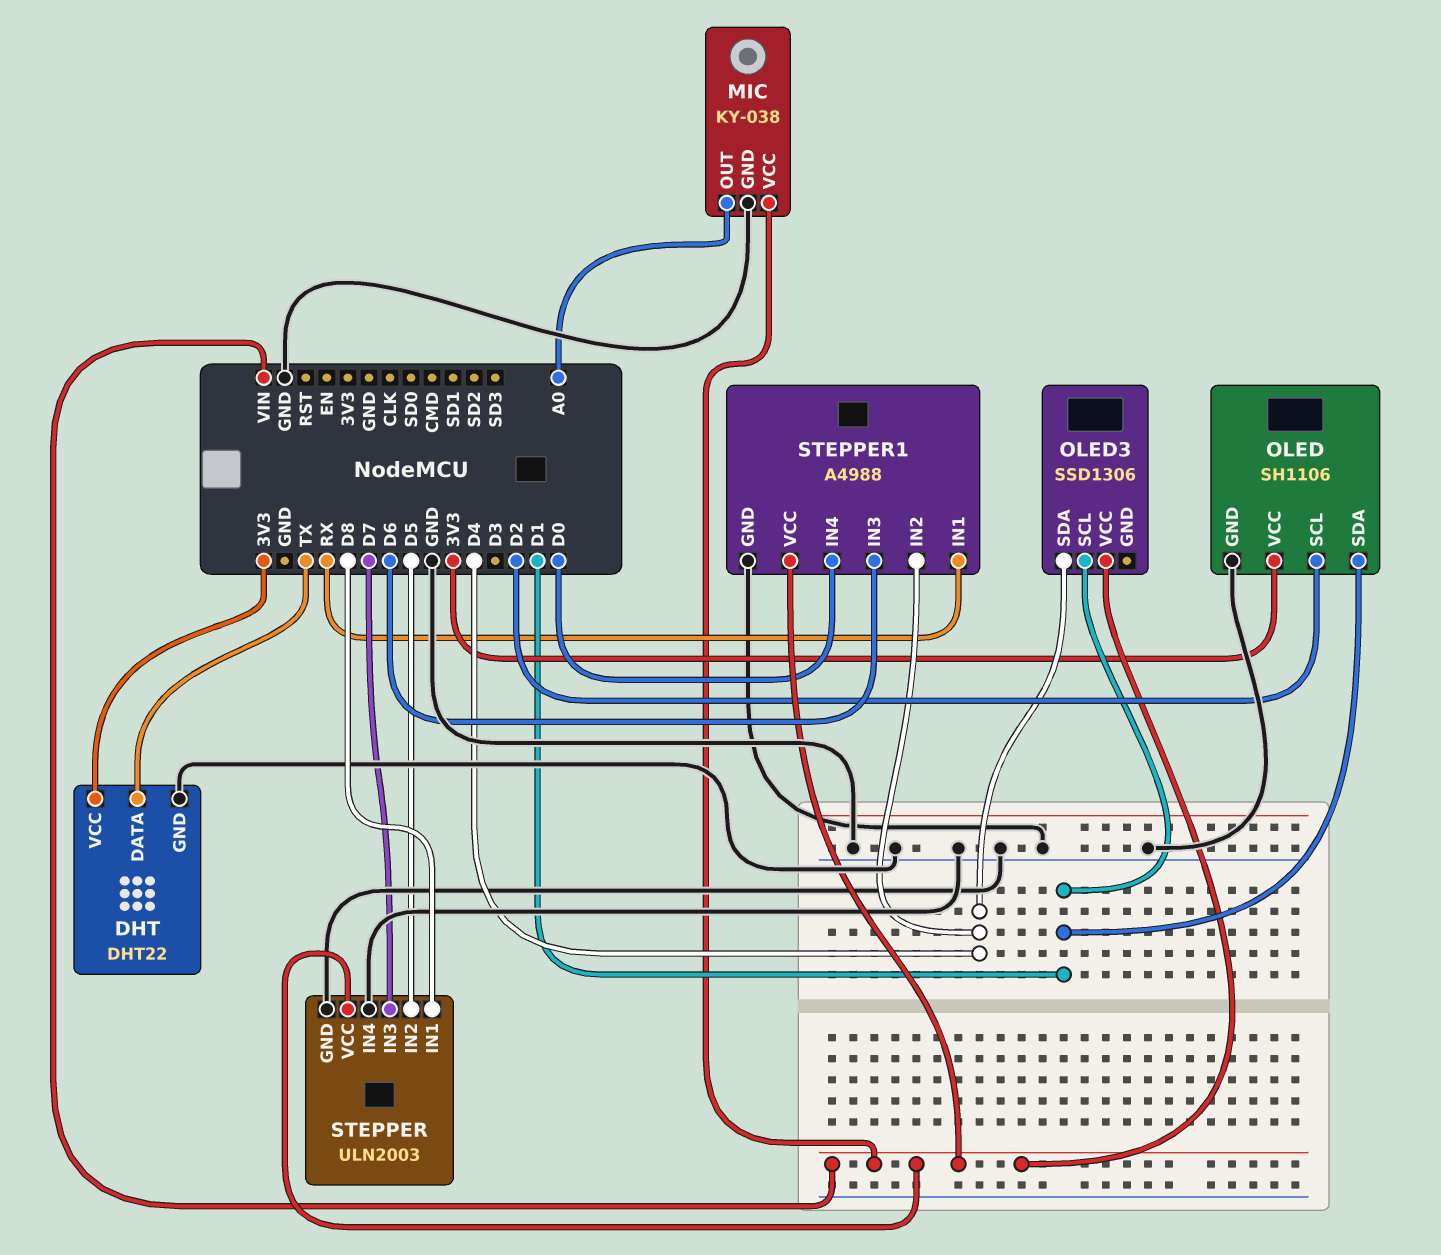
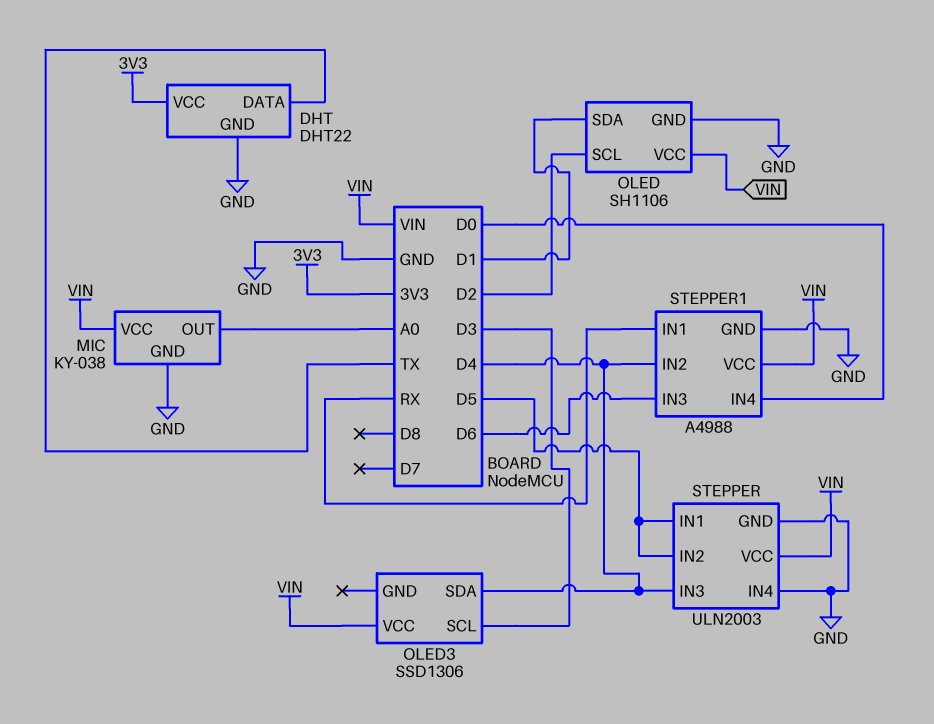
OLED pin VCC: 3V3 -> VIN
OLED3 pin SCL: D1 -> D3
STEPPER pin IN1: D8 -> D5
STEPPER pin IN3: D7 -> D4

